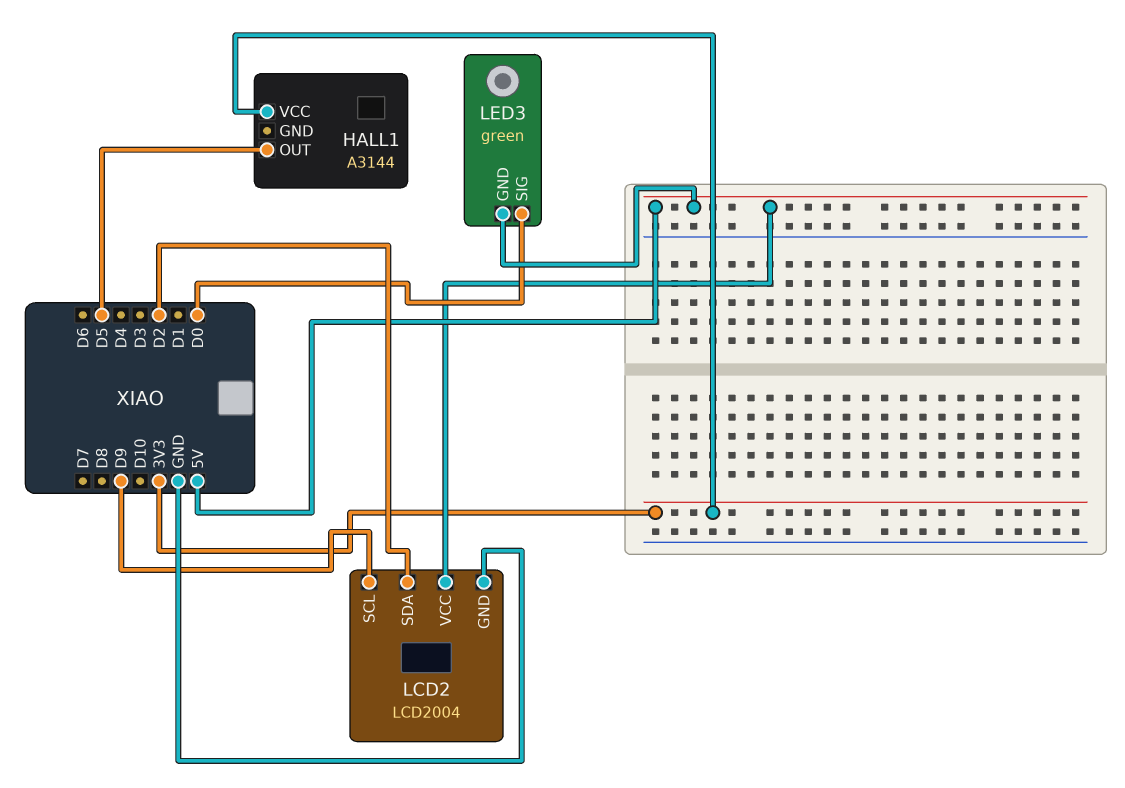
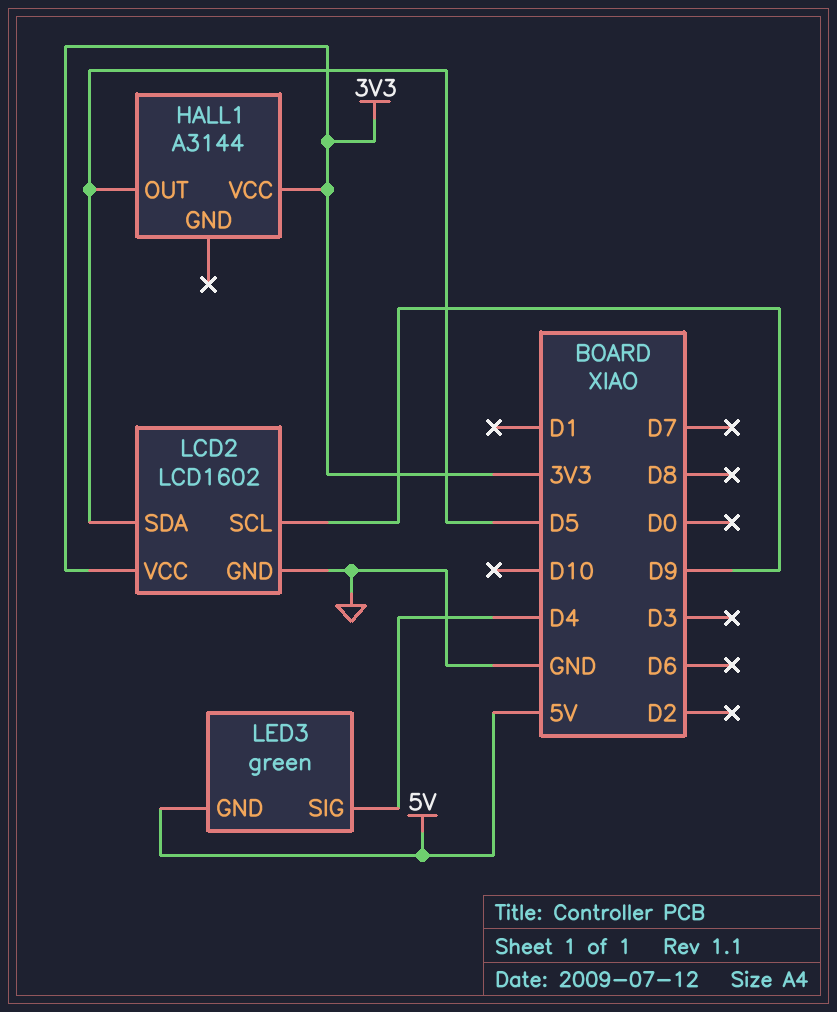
LCD2: LCD2004 -> LCD1602
LCD2 pin SDA: D2 -> D5
LCD2 pin VCC: 5V -> 3V3
LED3 pin SIG: D0 -> D4

